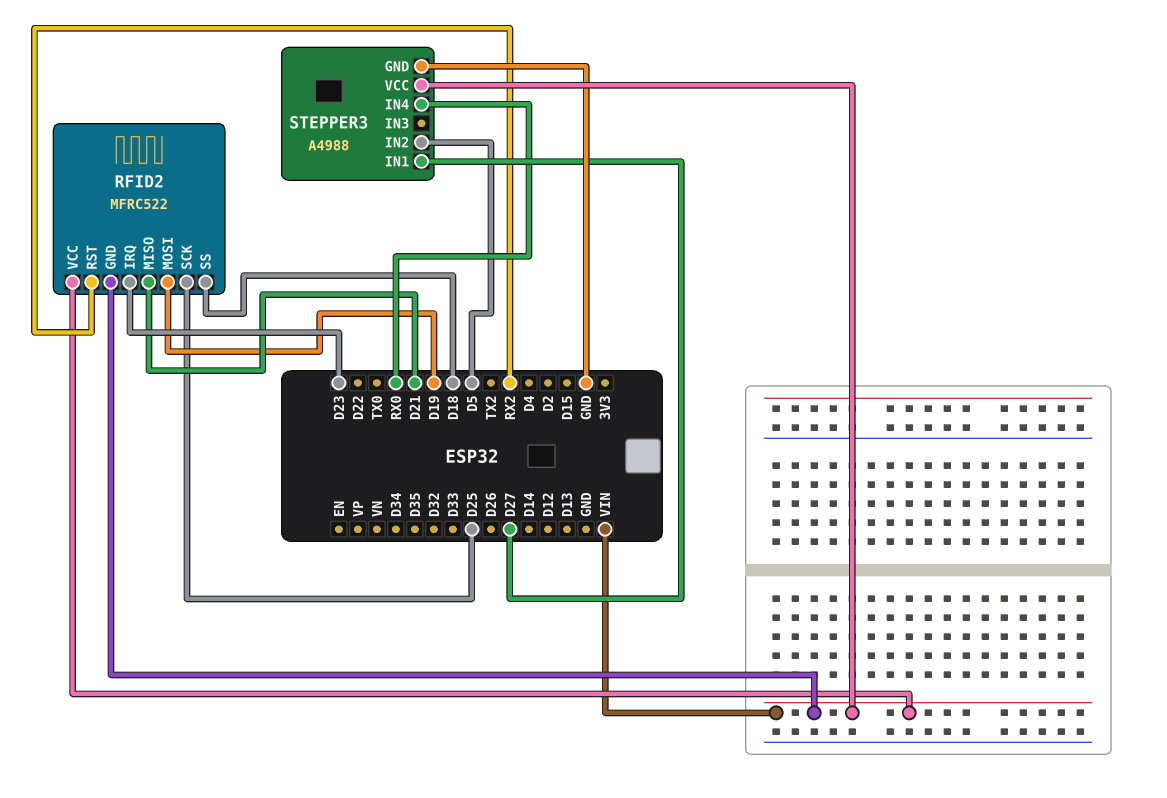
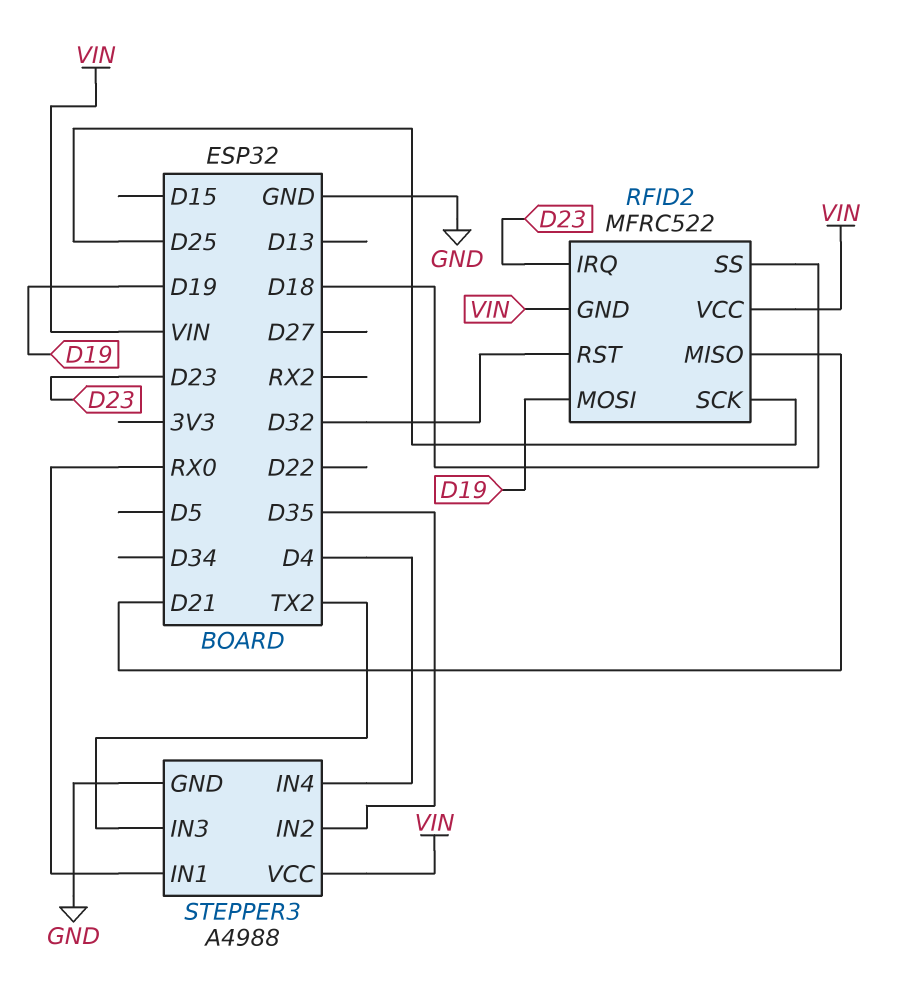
RFID2 pin RST: RX2 -> D32
STEPPER3 pin IN1: D27 -> RX0
STEPPER3 pin IN2: D5 -> D35
STEPPER3 pin IN3: none -> TX2
STEPPER3 pin IN4: RX0 -> D4

